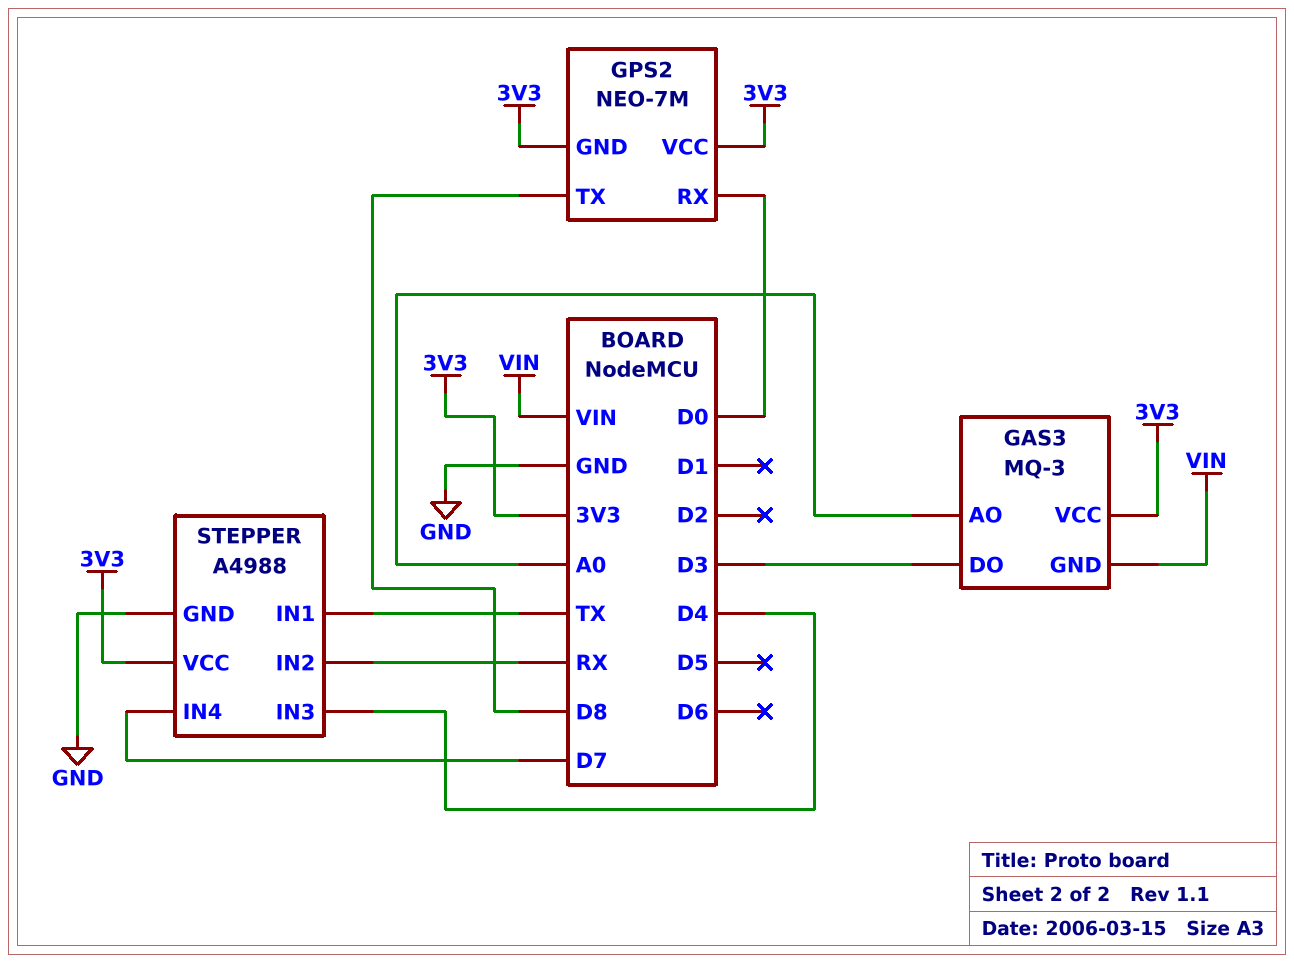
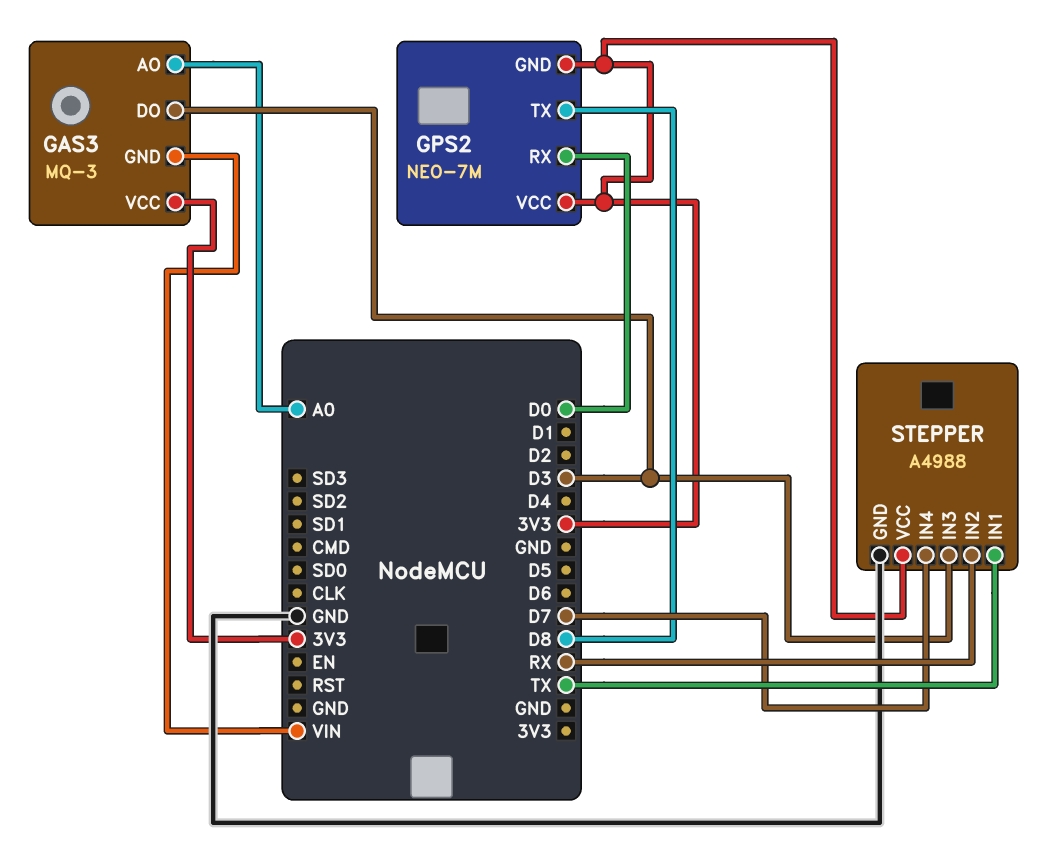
STEPPER pin IN3: D4 -> D3

